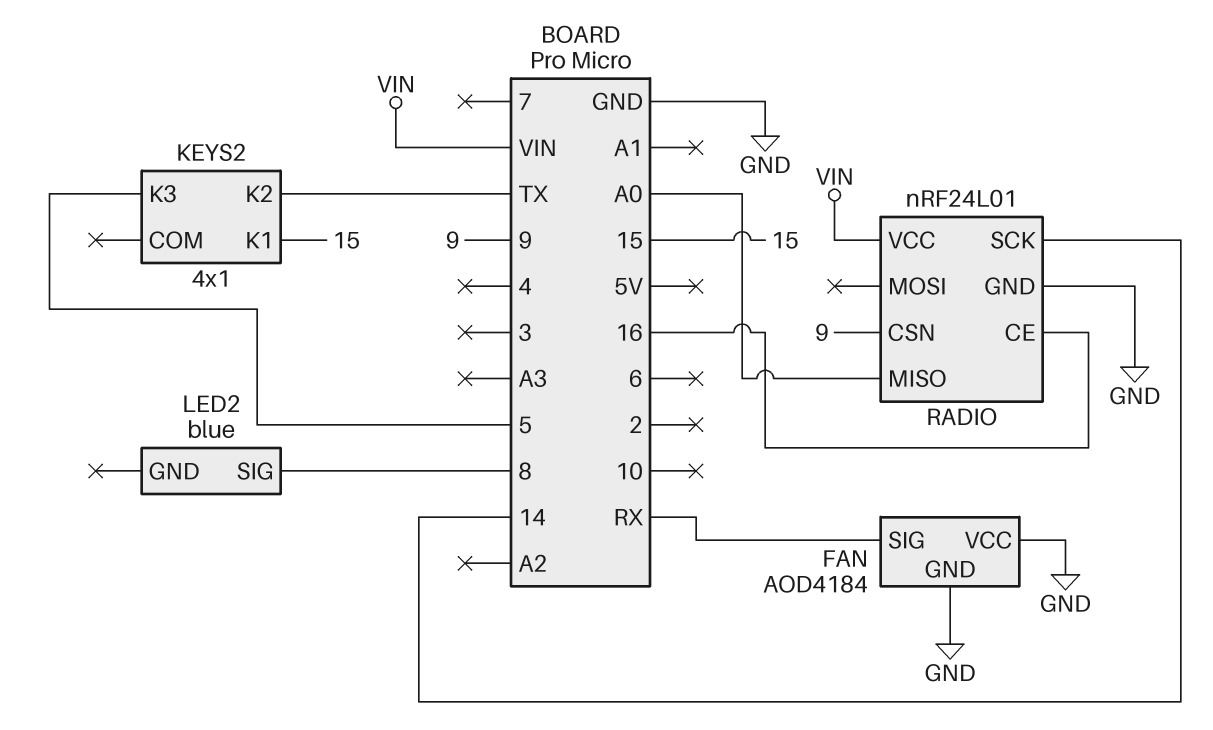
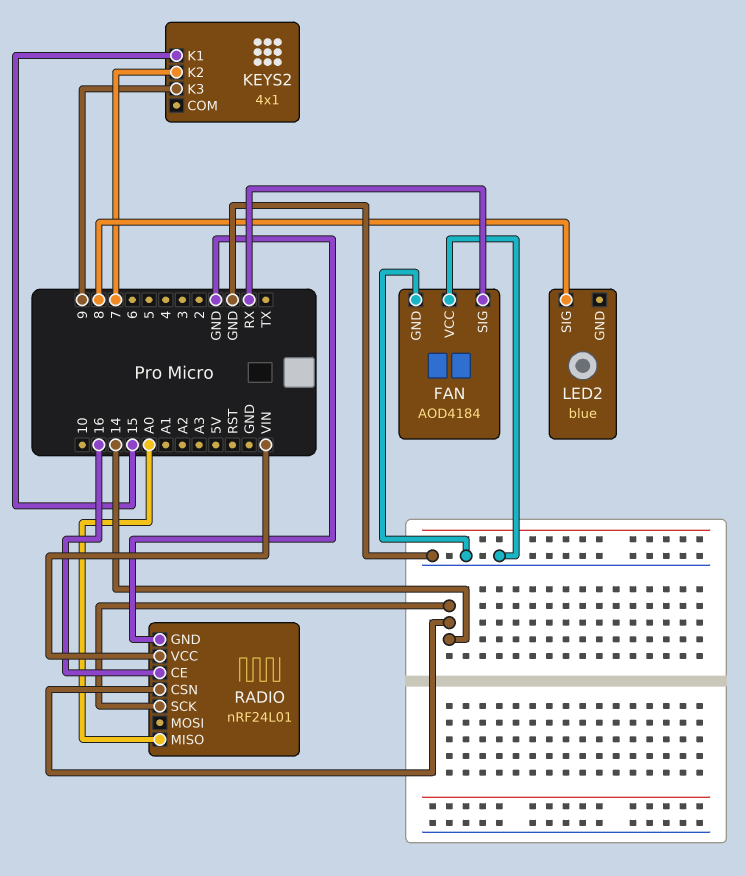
KEYS2 pin K2: TX -> 7
KEYS2 pin K3: 5 -> 9
RADIO pin CSN: 9 -> 14

